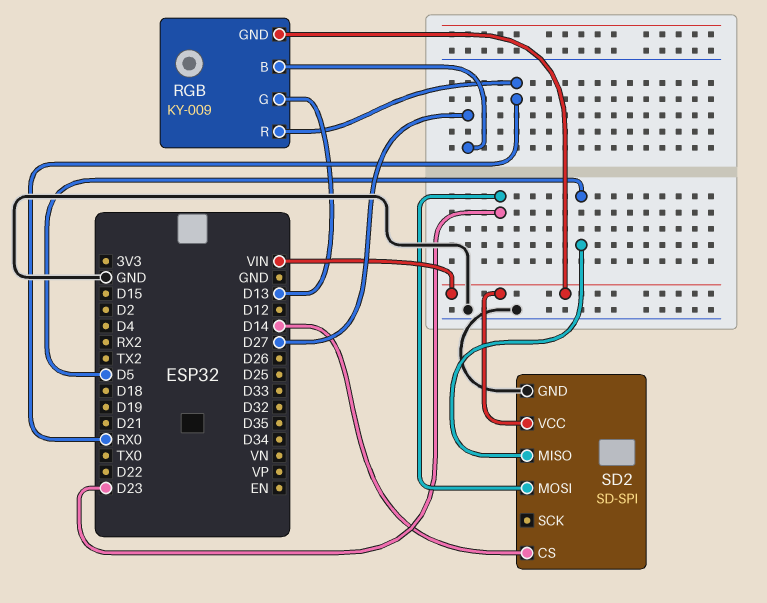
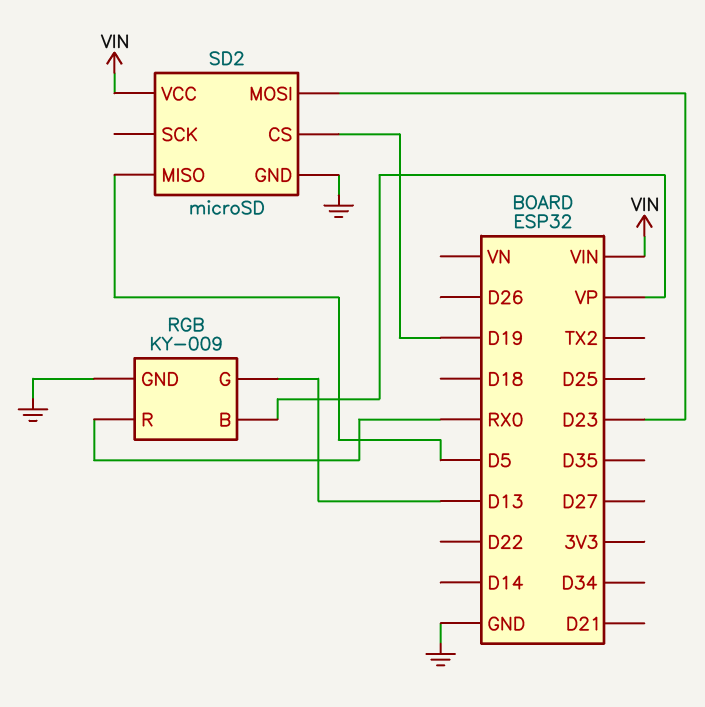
RGB pin B: D27 -> VP
RGB pin GND: VIN -> GND
SD2: SD-SPI -> microSD
SD2 pin CS: D14 -> D19

